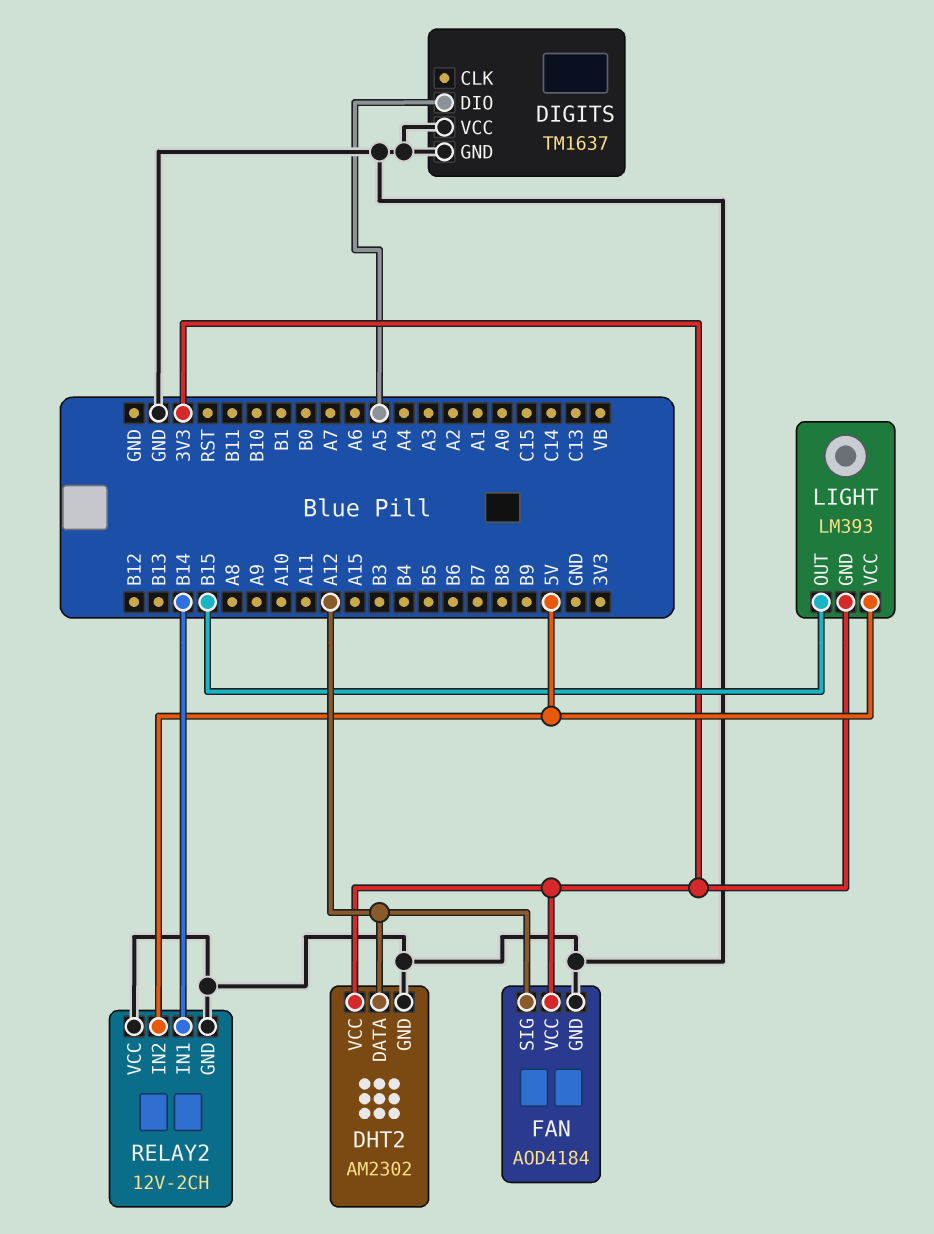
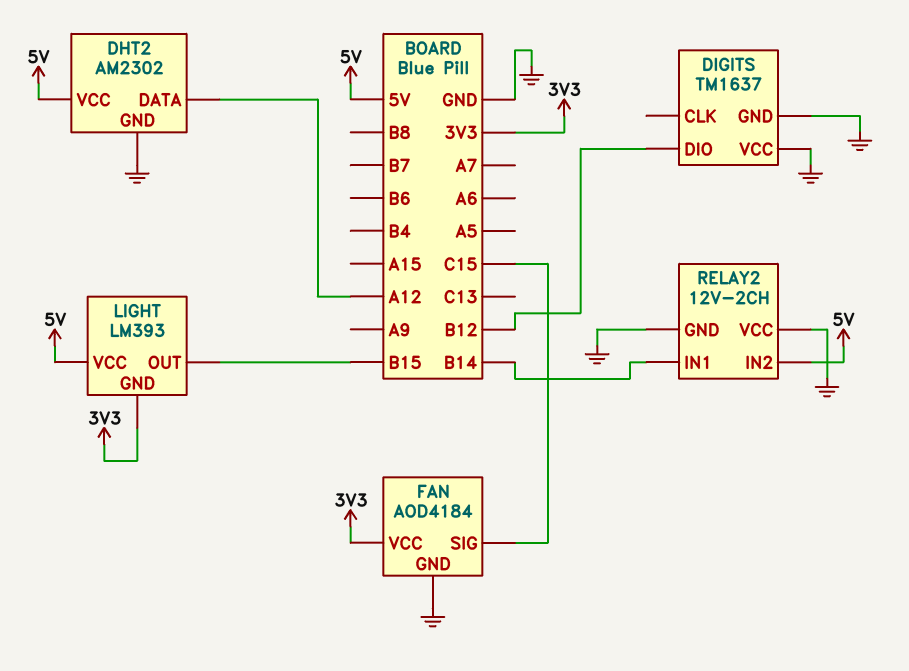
DHT2 pin VCC: 3V3 -> 5V
DIGITS pin DIO: A5 -> B12
FAN pin SIG: A12 -> C15

